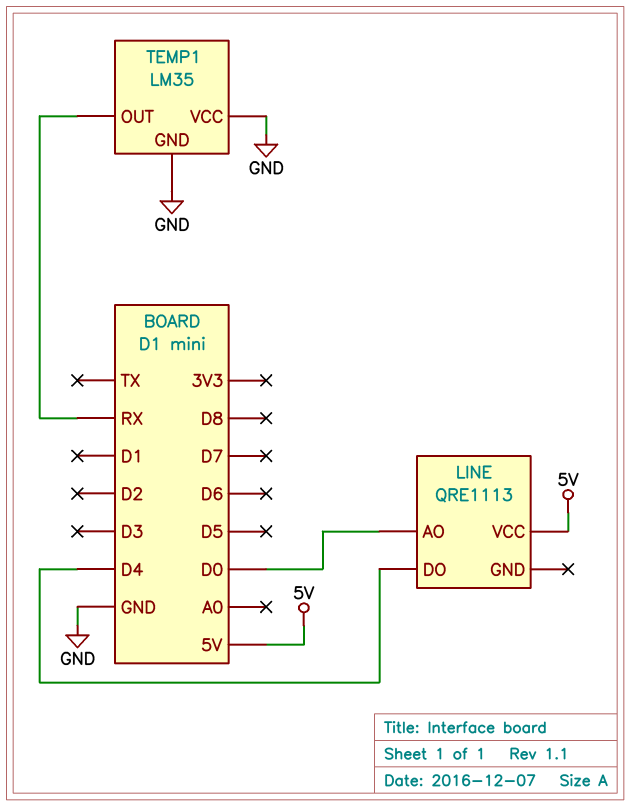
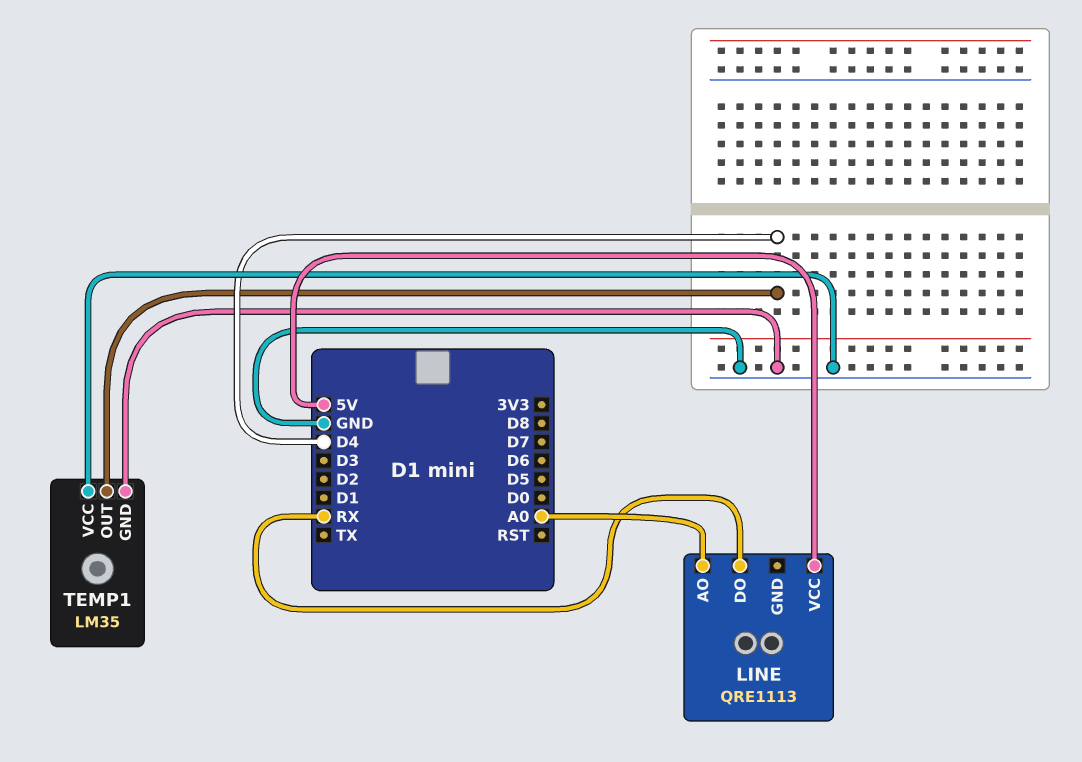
LINE pin AO: D0 -> A0
LINE pin DO: D4 -> RX
TEMP1 pin OUT: RX -> D4

